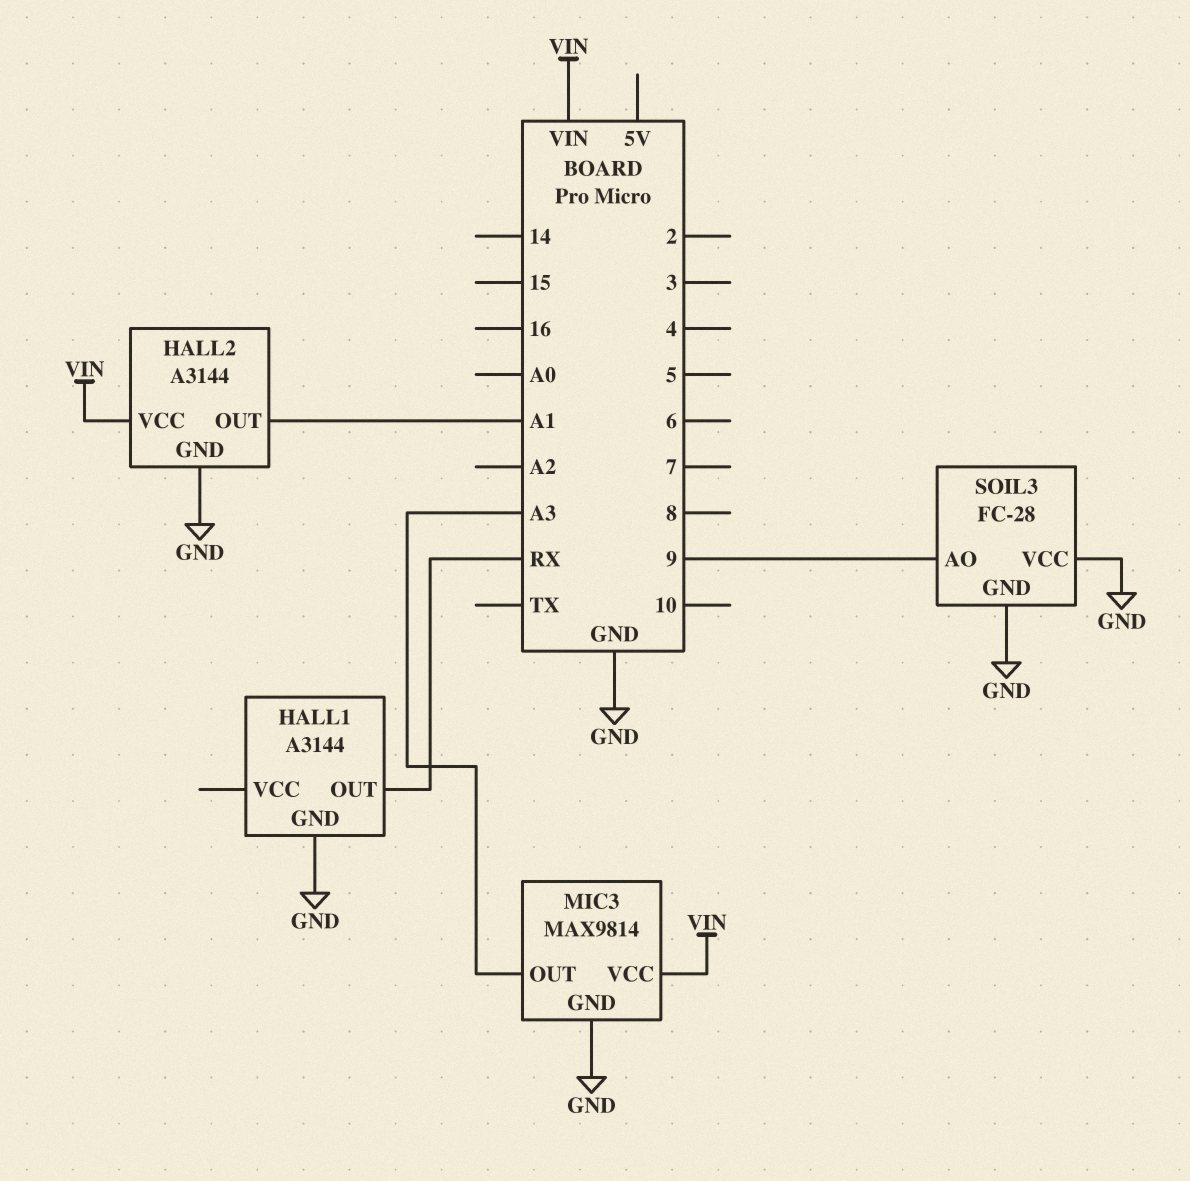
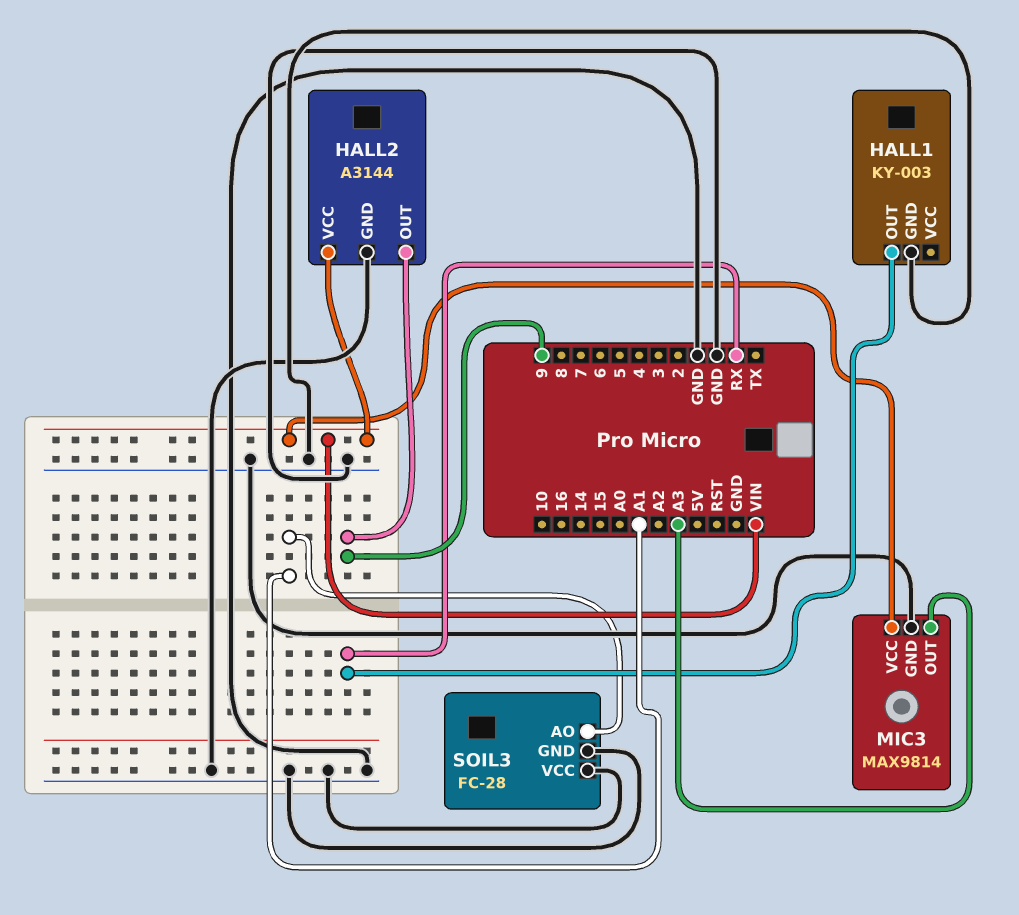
HALL1: A3144 -> KY-003
HALL2 pin OUT: A1 -> 9
SOIL3 pin AO: 9 -> A1

